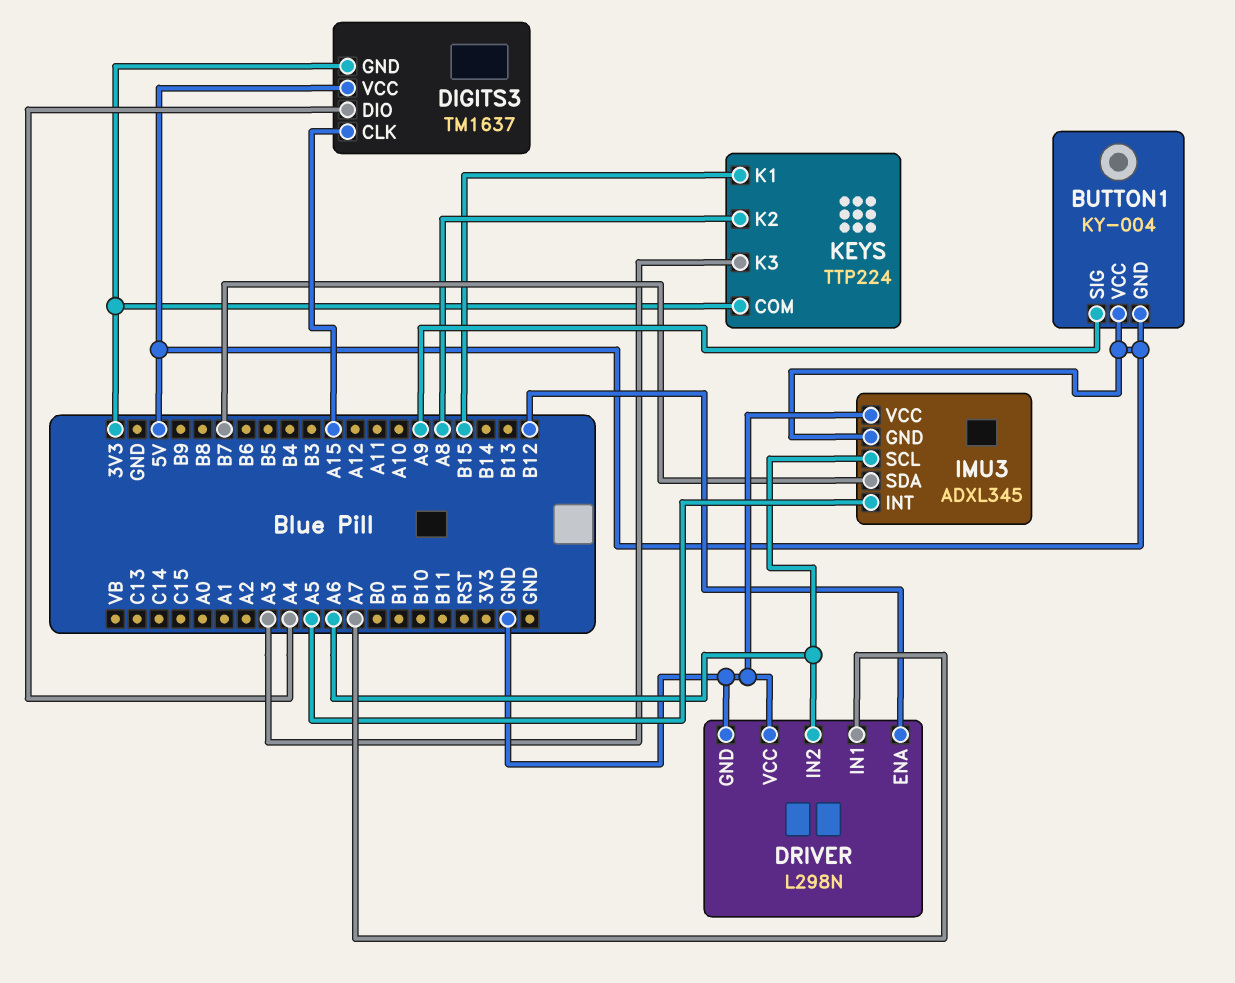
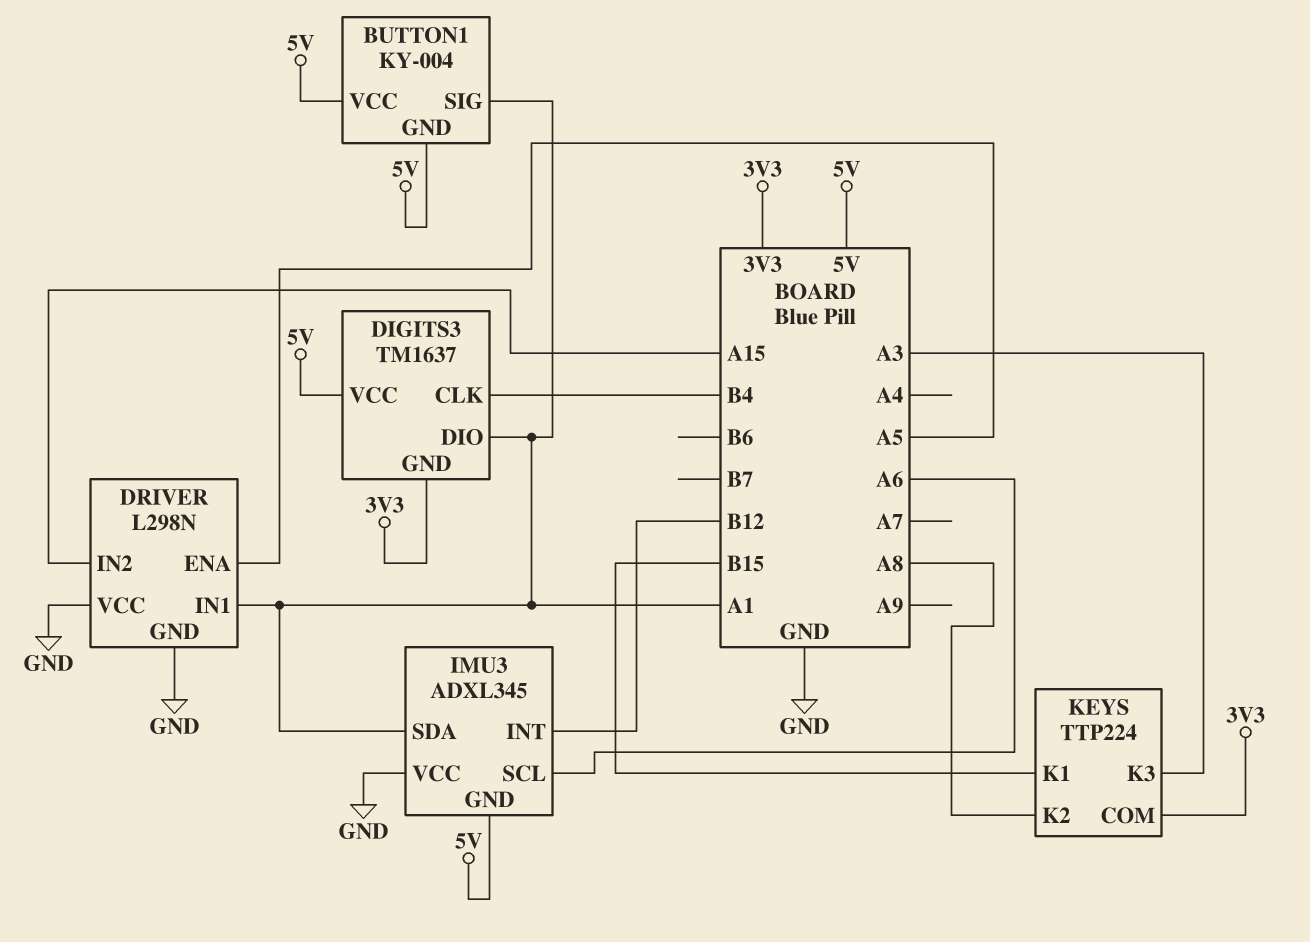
BUTTON1 pin SIG: A9 -> A1
DIGITS3 pin CLK: A15 -> B4
DIGITS3 pin DIO: A4 -> A1
DRIVER pin ENA: B12 -> A5
DRIVER pin IN1: A7 -> A1
DRIVER pin IN2: A6 -> A15
IMU3 pin INT: A5 -> B12
IMU3 pin SDA: B7 -> A1

